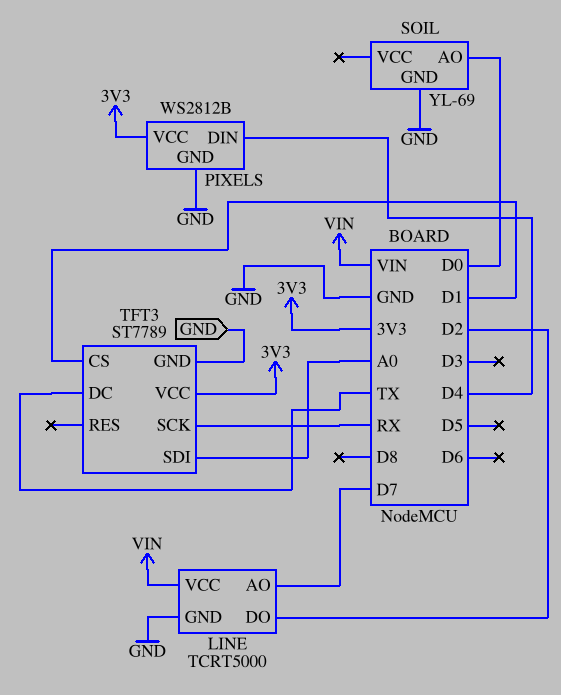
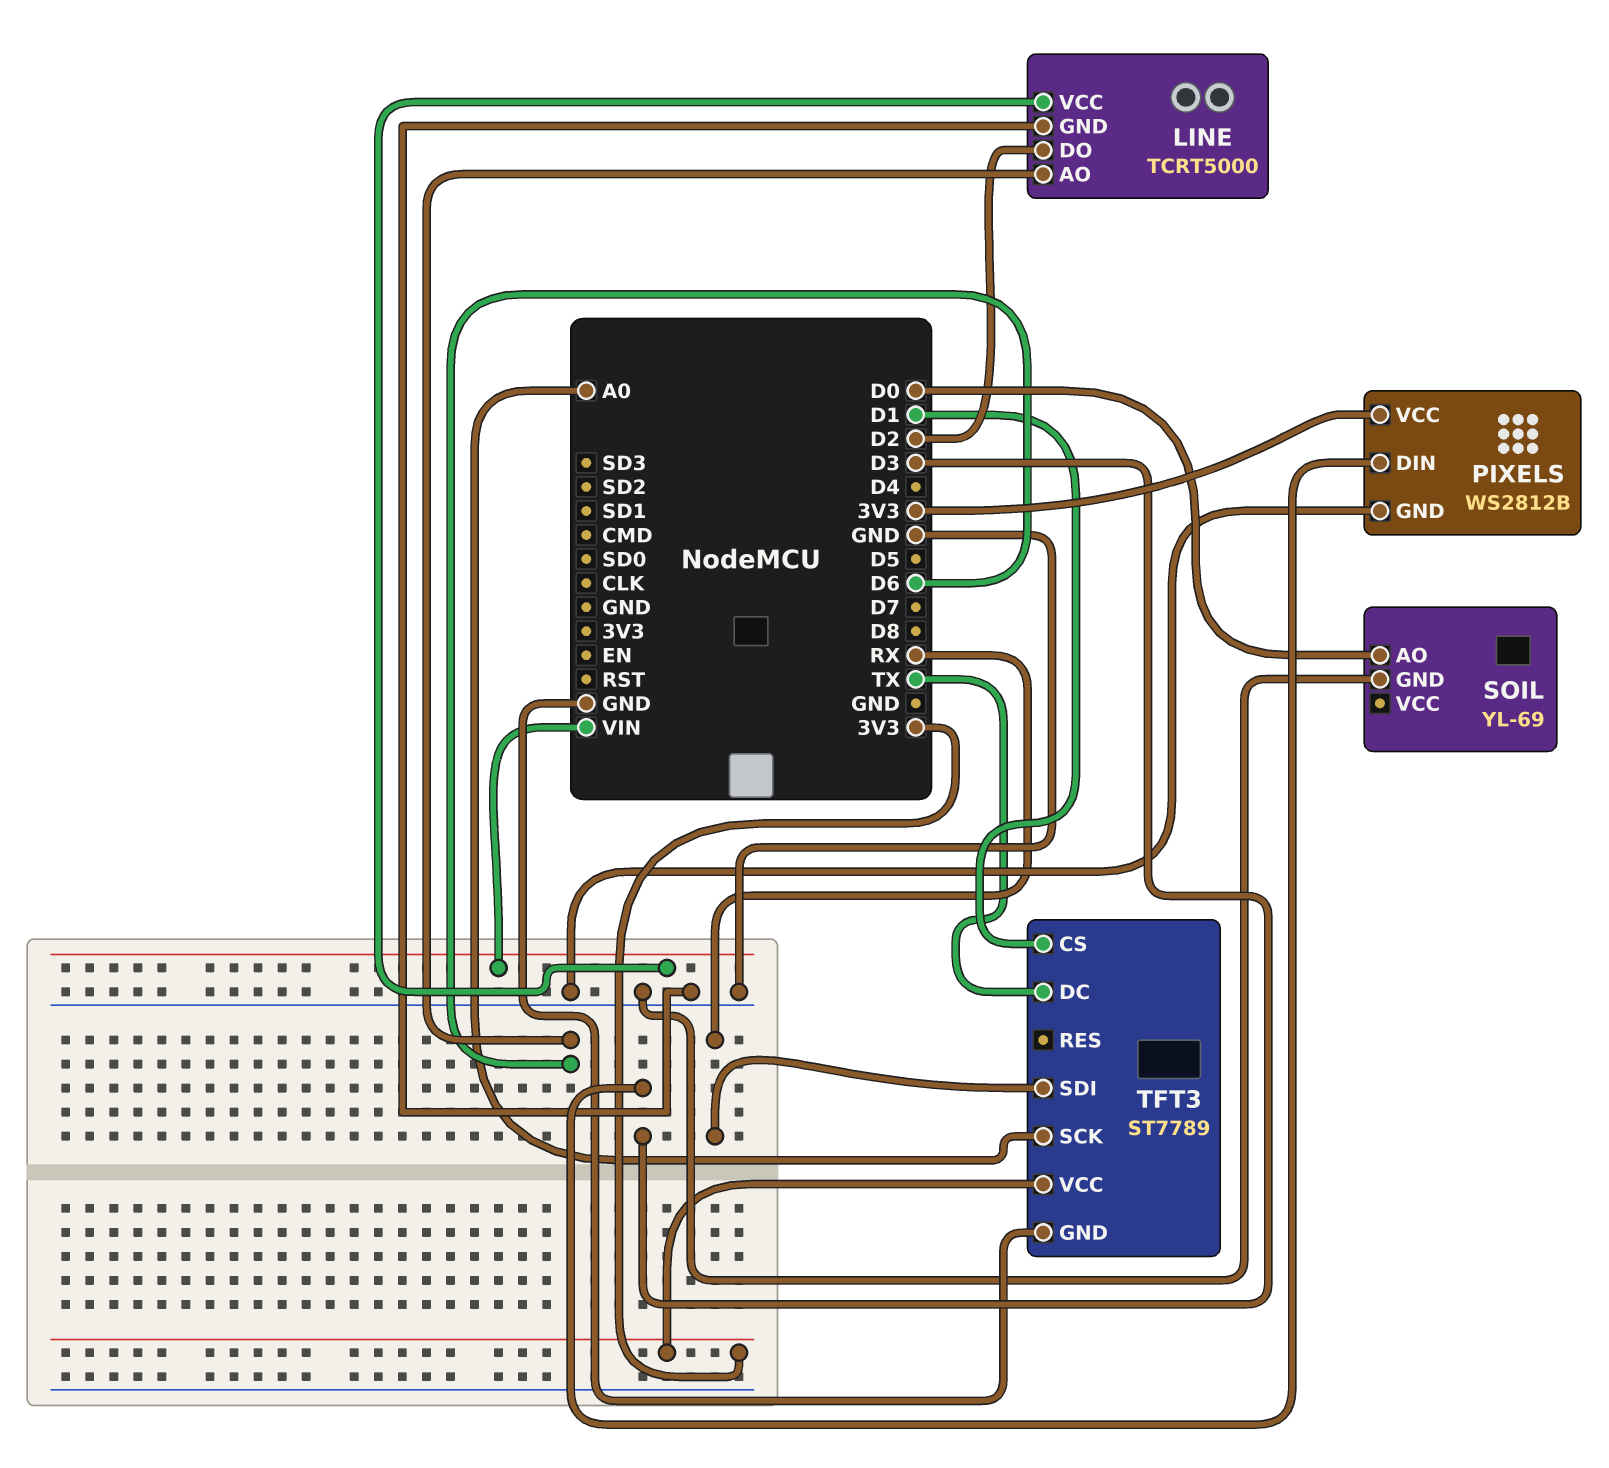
LINE pin AO: D7 -> D6
PIXELS pin DIN: D4 -> D3
TFT3 pin SCK: RX -> A0
TFT3 pin SDI: A0 -> RX

